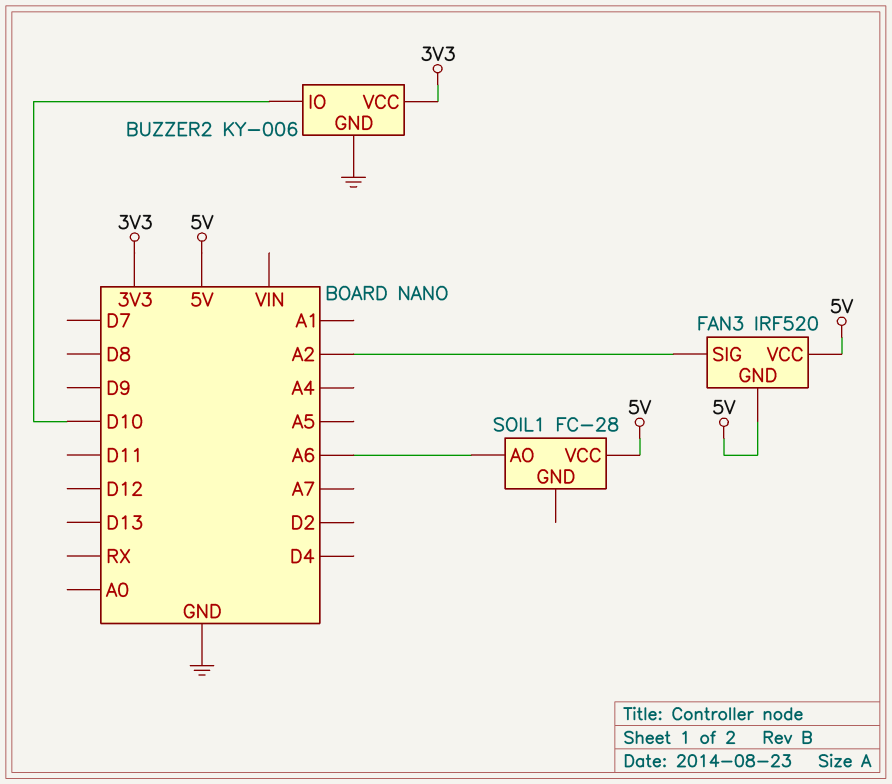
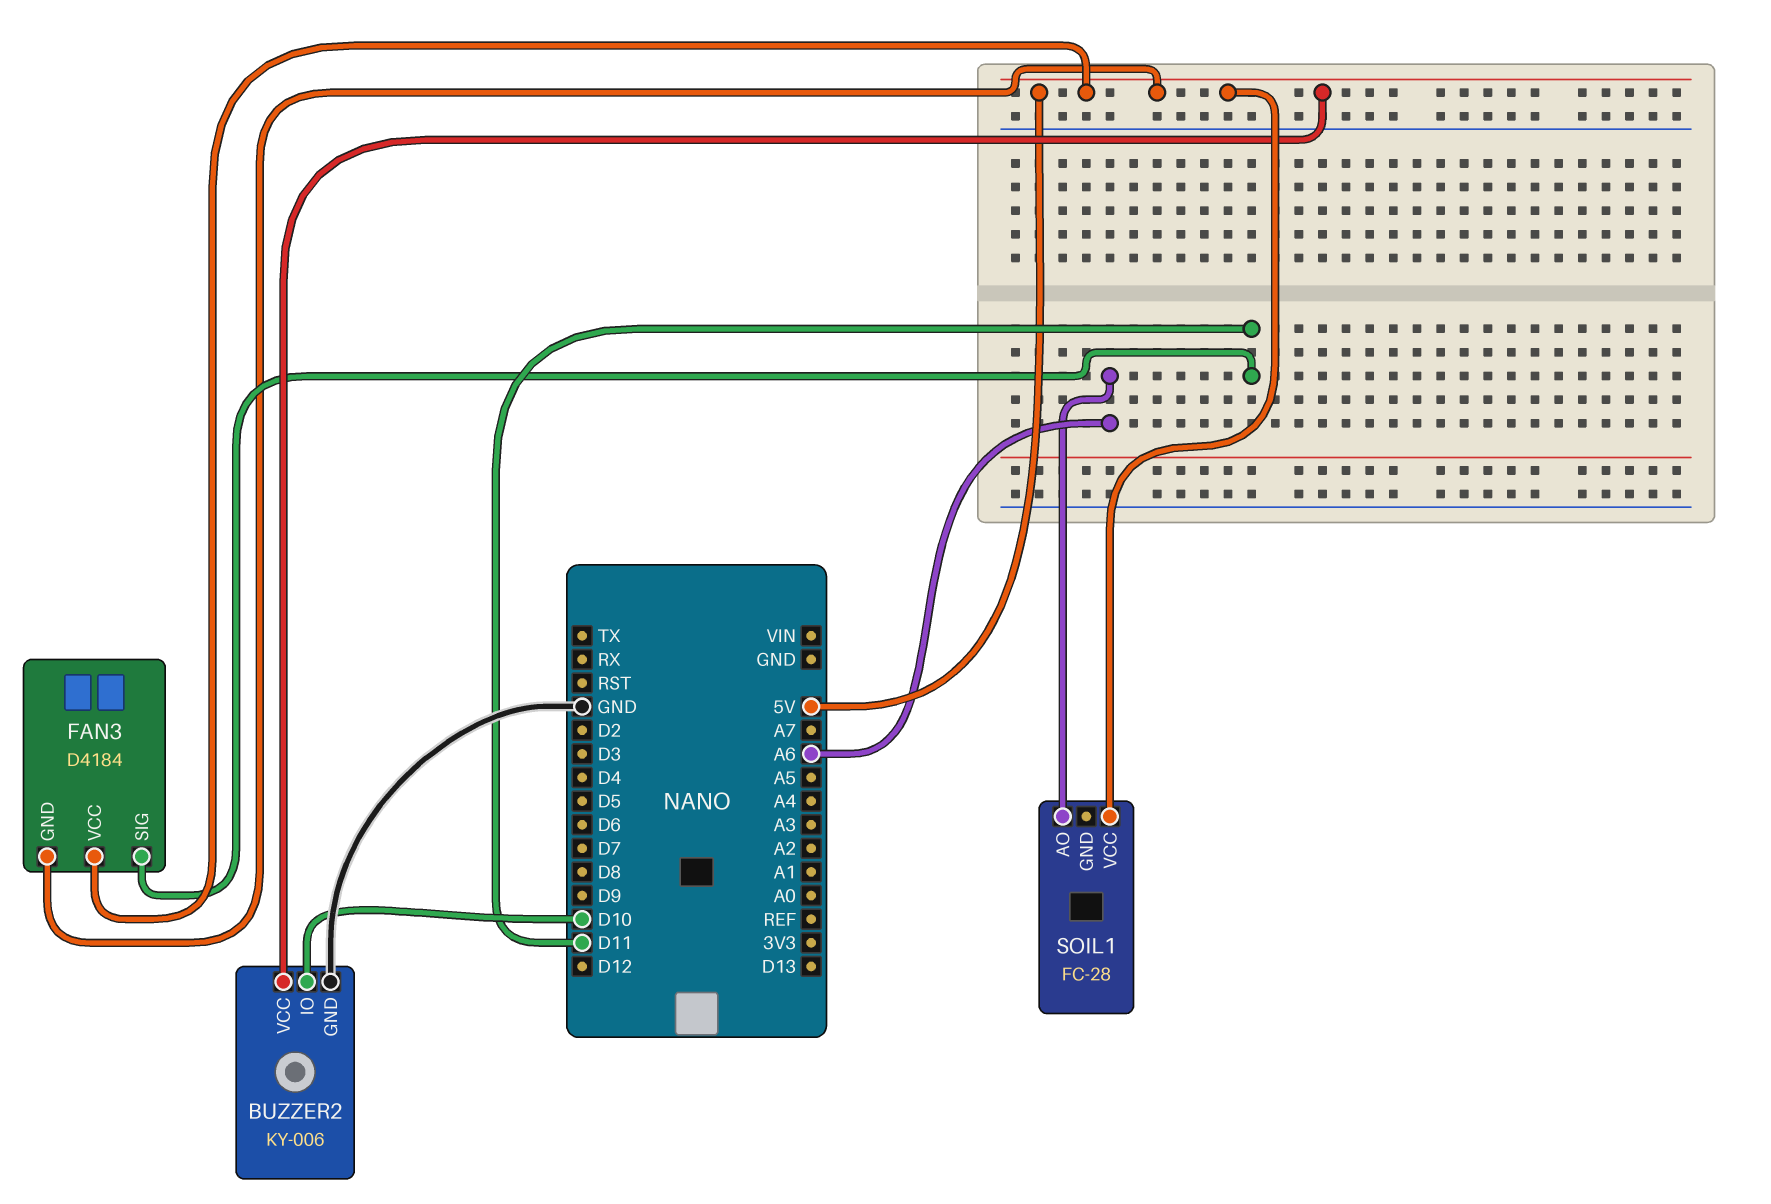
BUZZER2 pin VCC: 3V3 -> 5V
FAN3: IRF520 -> D4184
FAN3 pin SIG: A2 -> D11

